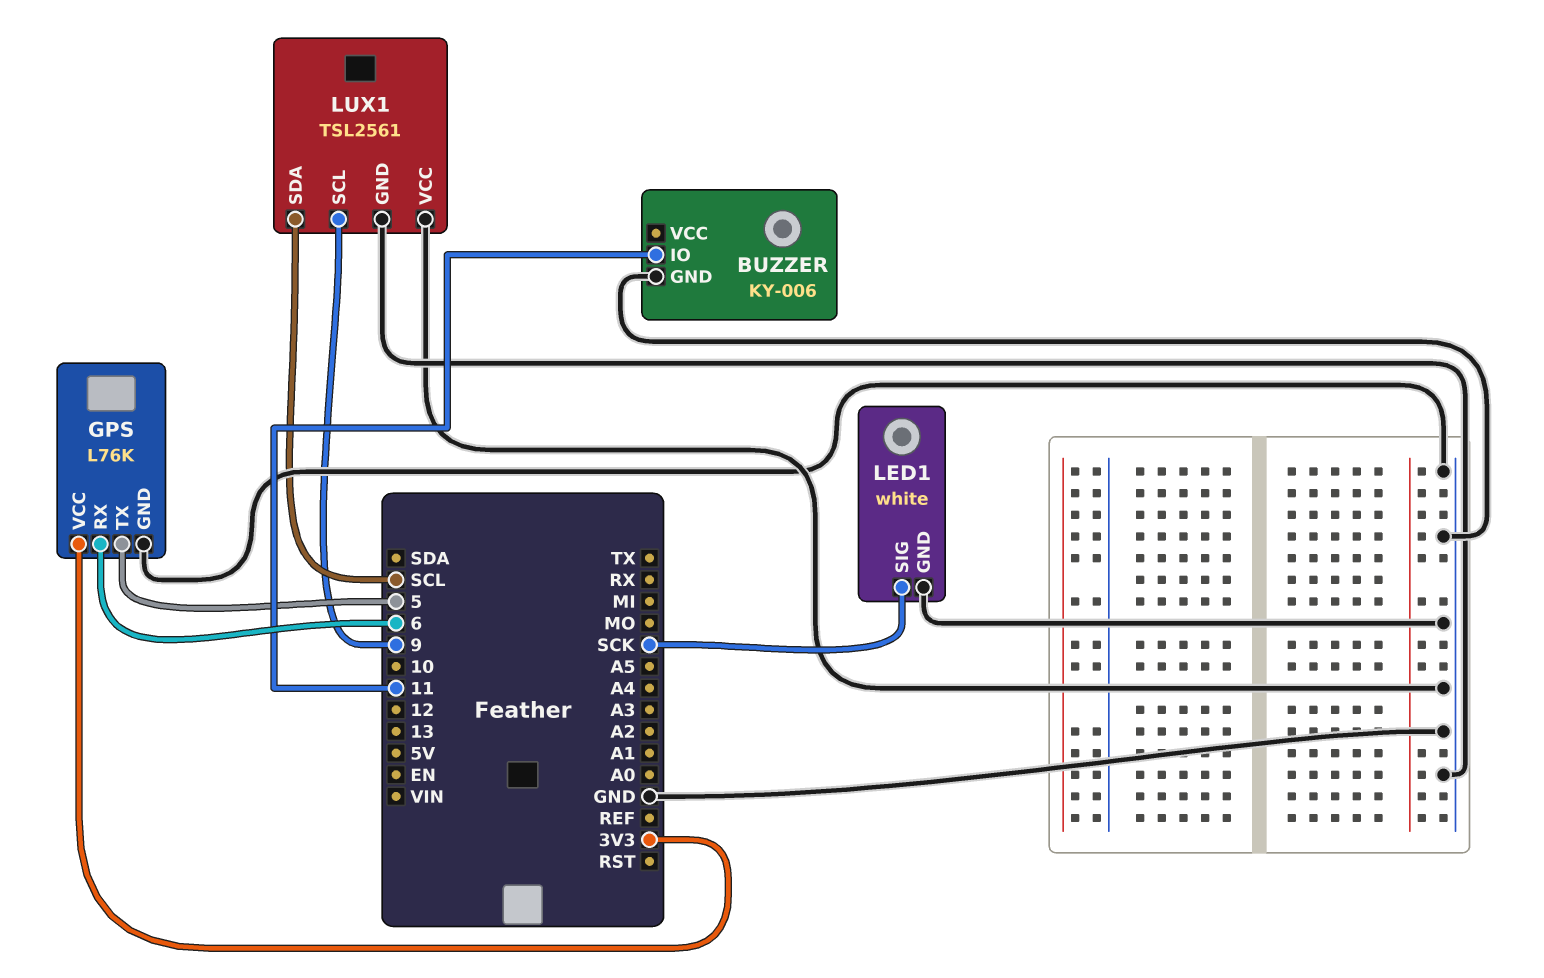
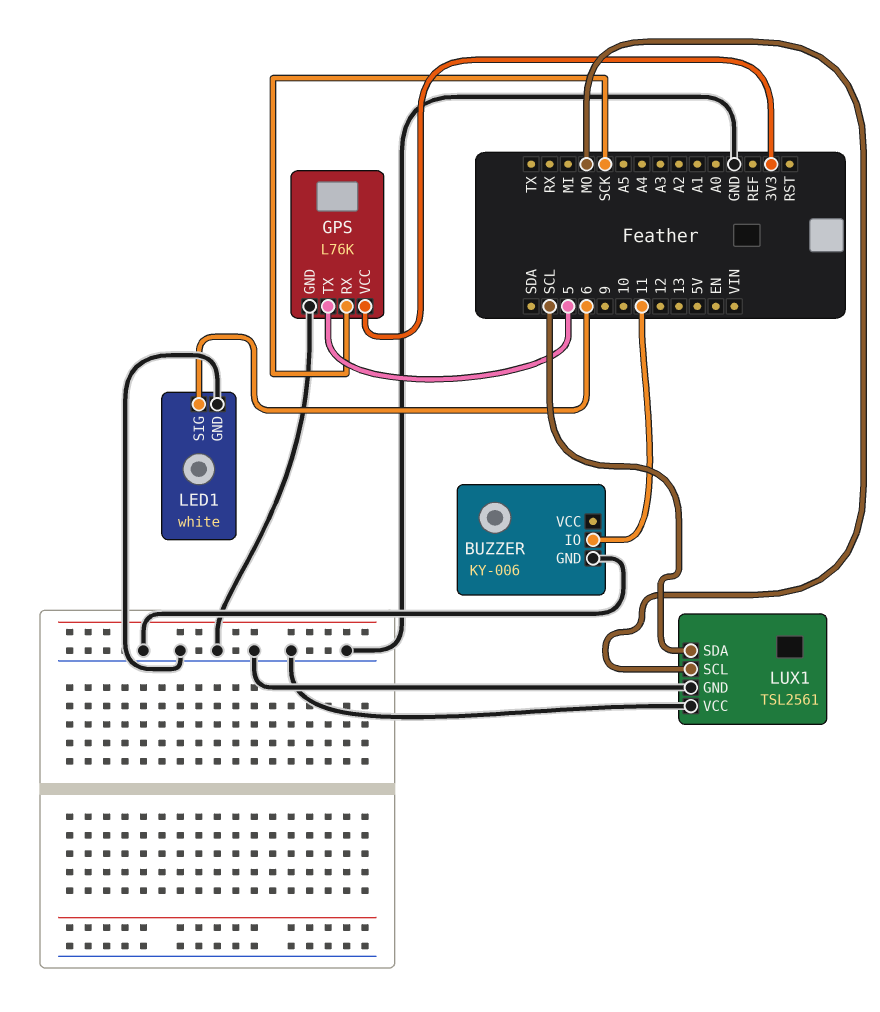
GPS pin RX: 6 -> SCK
LED1 pin SIG: SCK -> 6
LUX1 pin SCL: 9 -> MO

